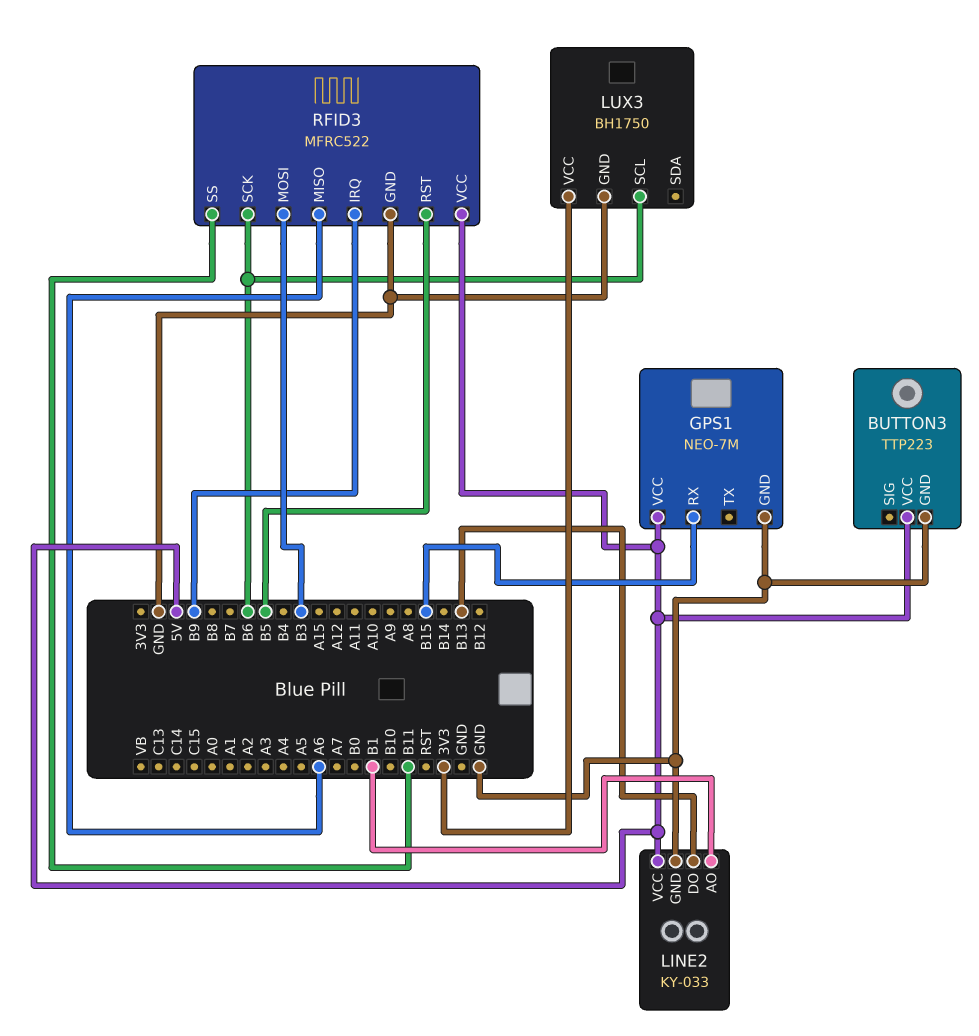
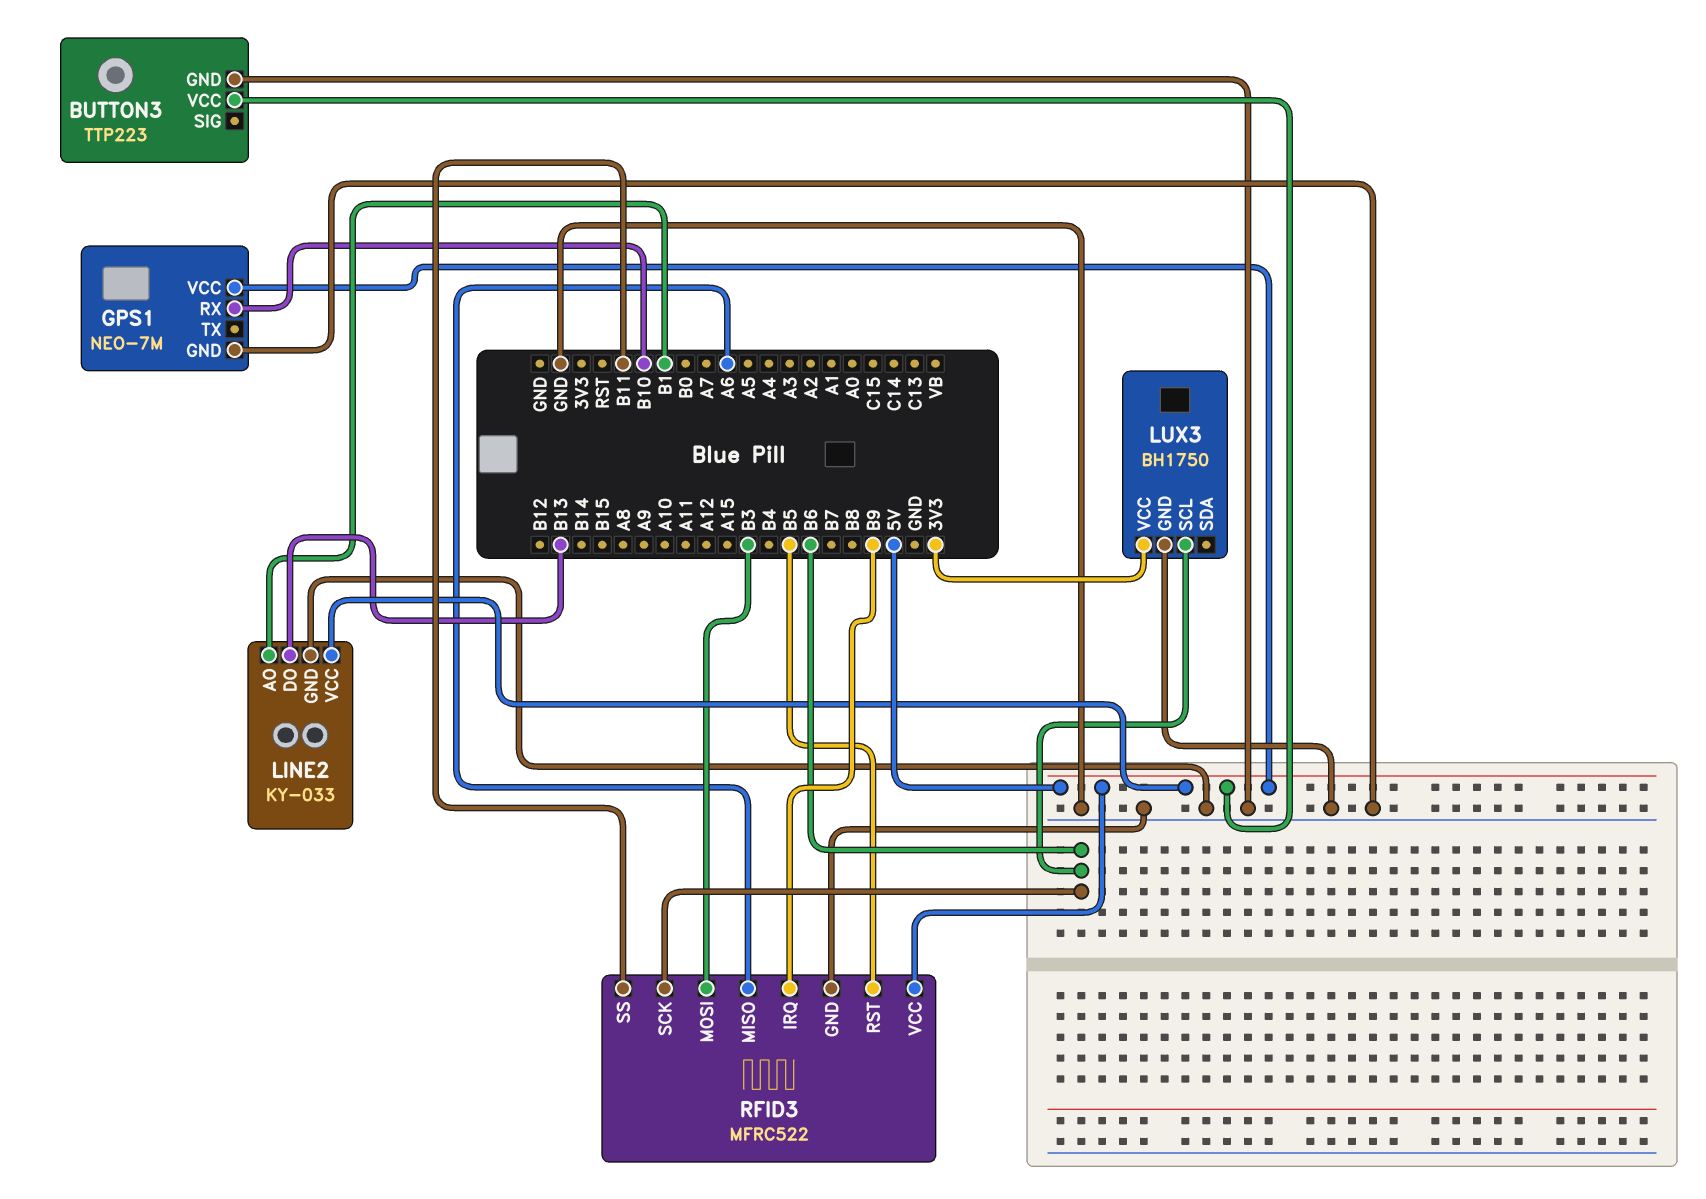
GPS1 pin RX: B15 -> B10

